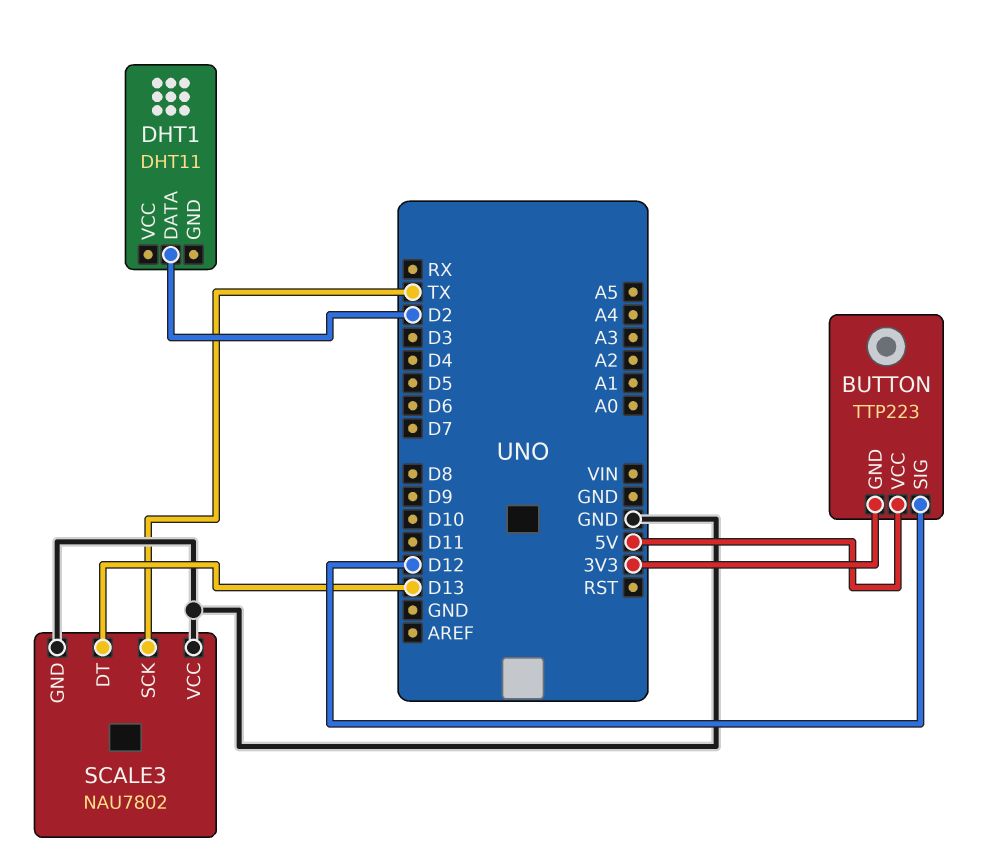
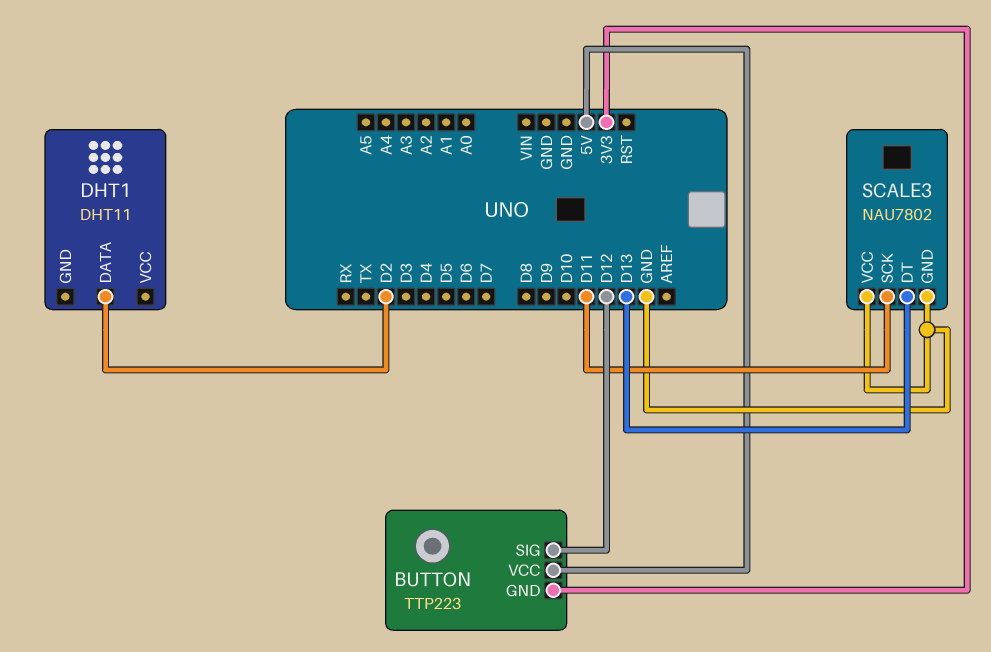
SCALE3 pin SCK: TX -> D11

